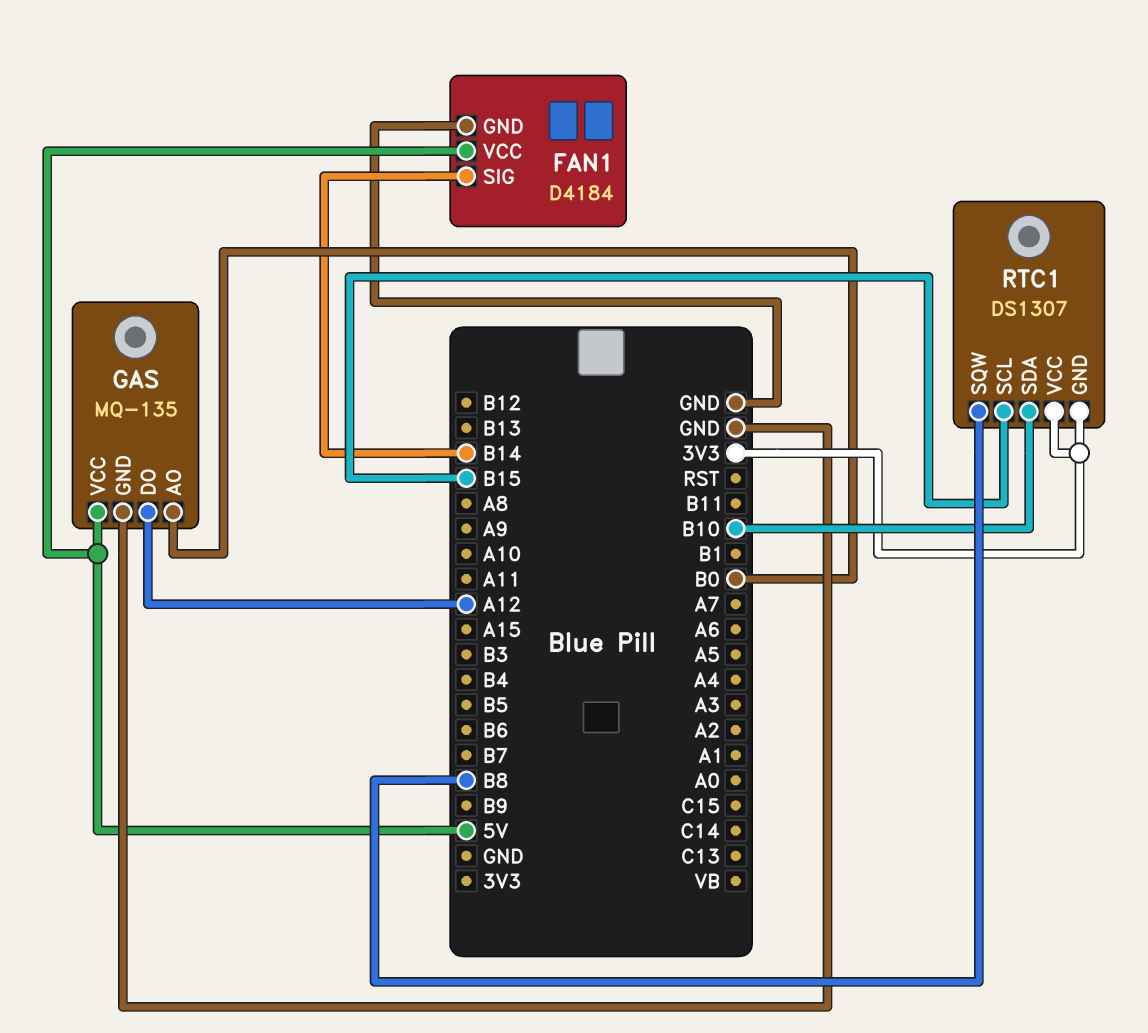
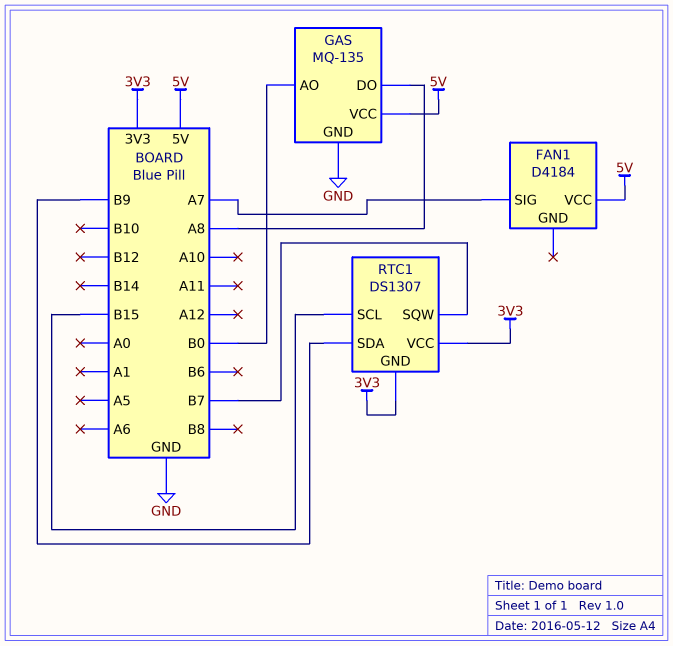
FAN1 pin GND: GND -> none
FAN1 pin SIG: B14 -> A7
GAS pin DO: A12 -> A8
RTC1 pin SDA: B10 -> B9
RTC1 pin SQW: B8 -> B7

